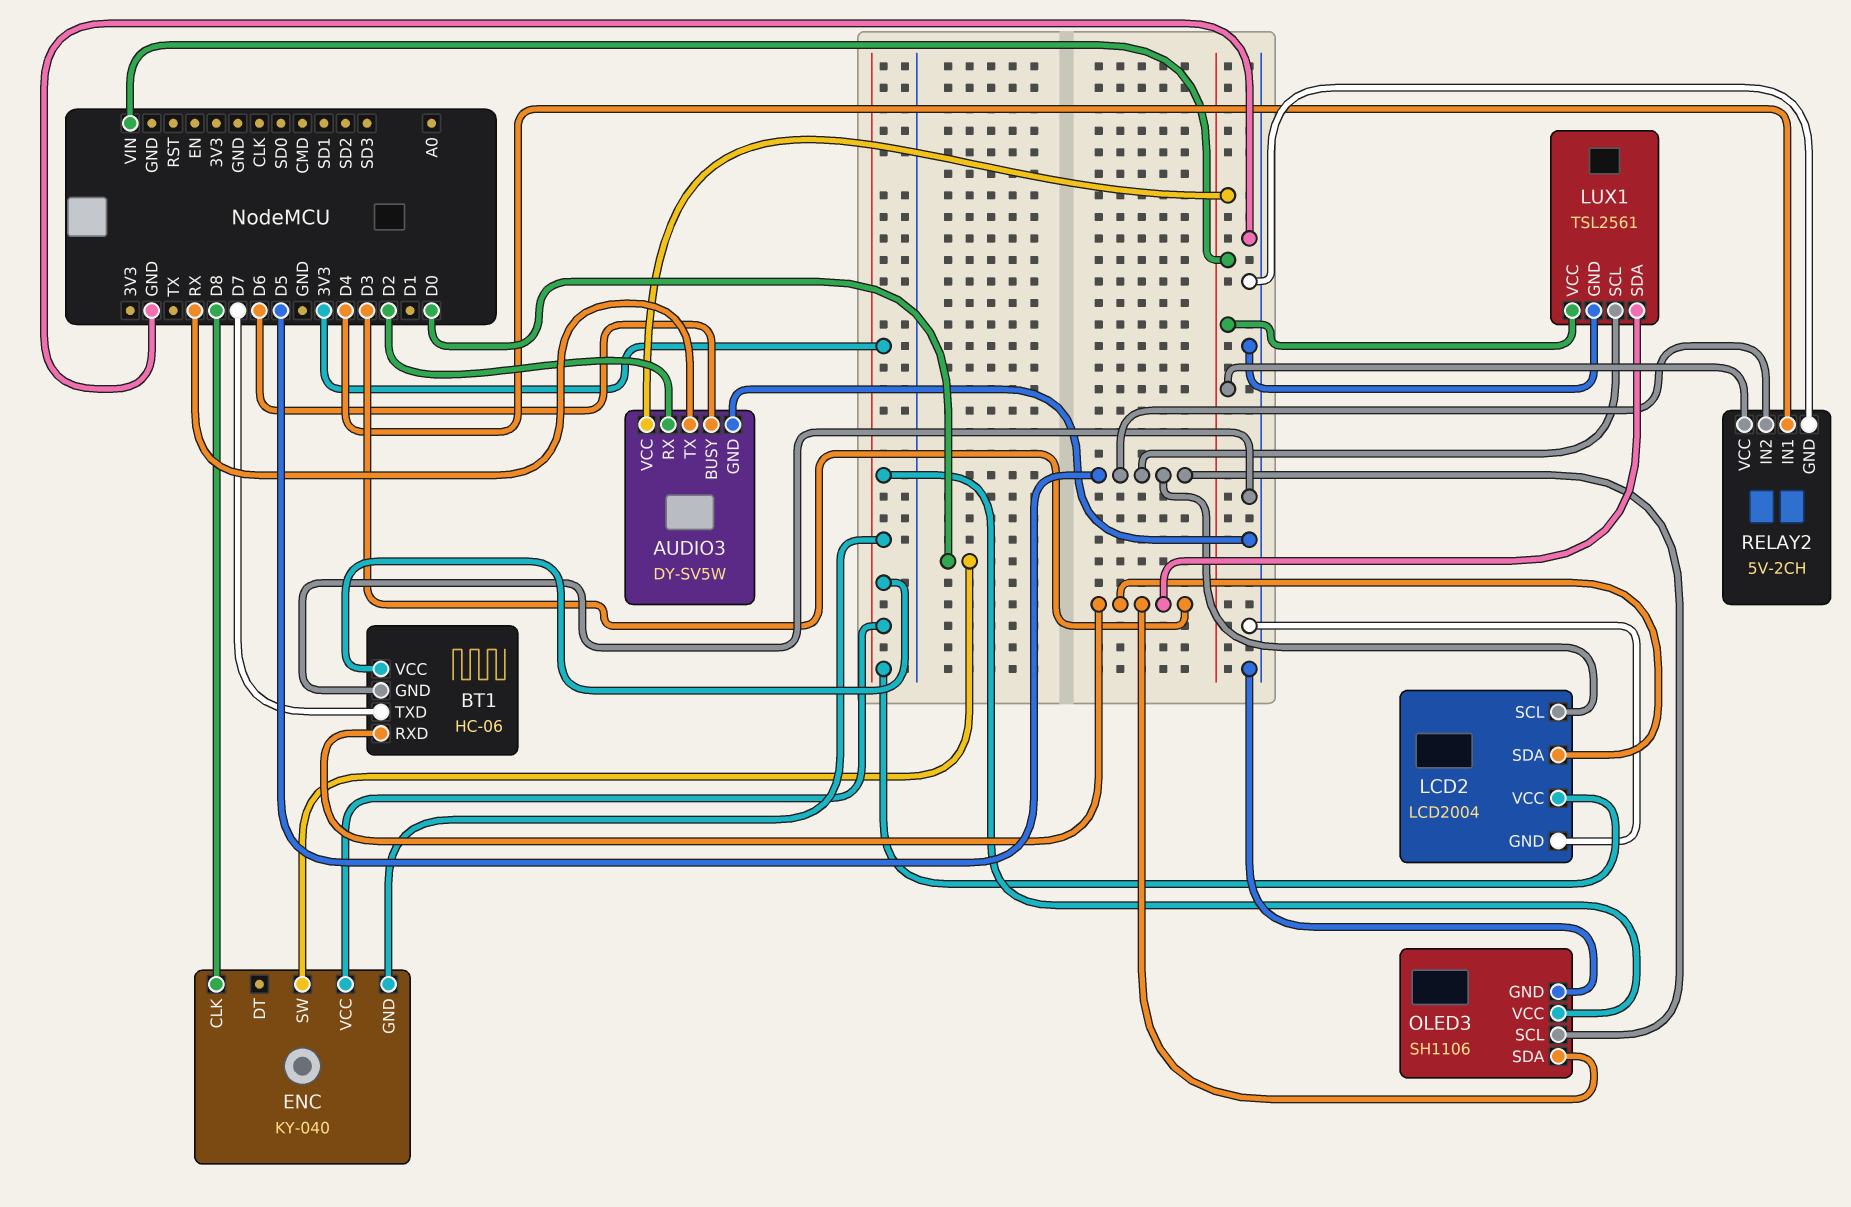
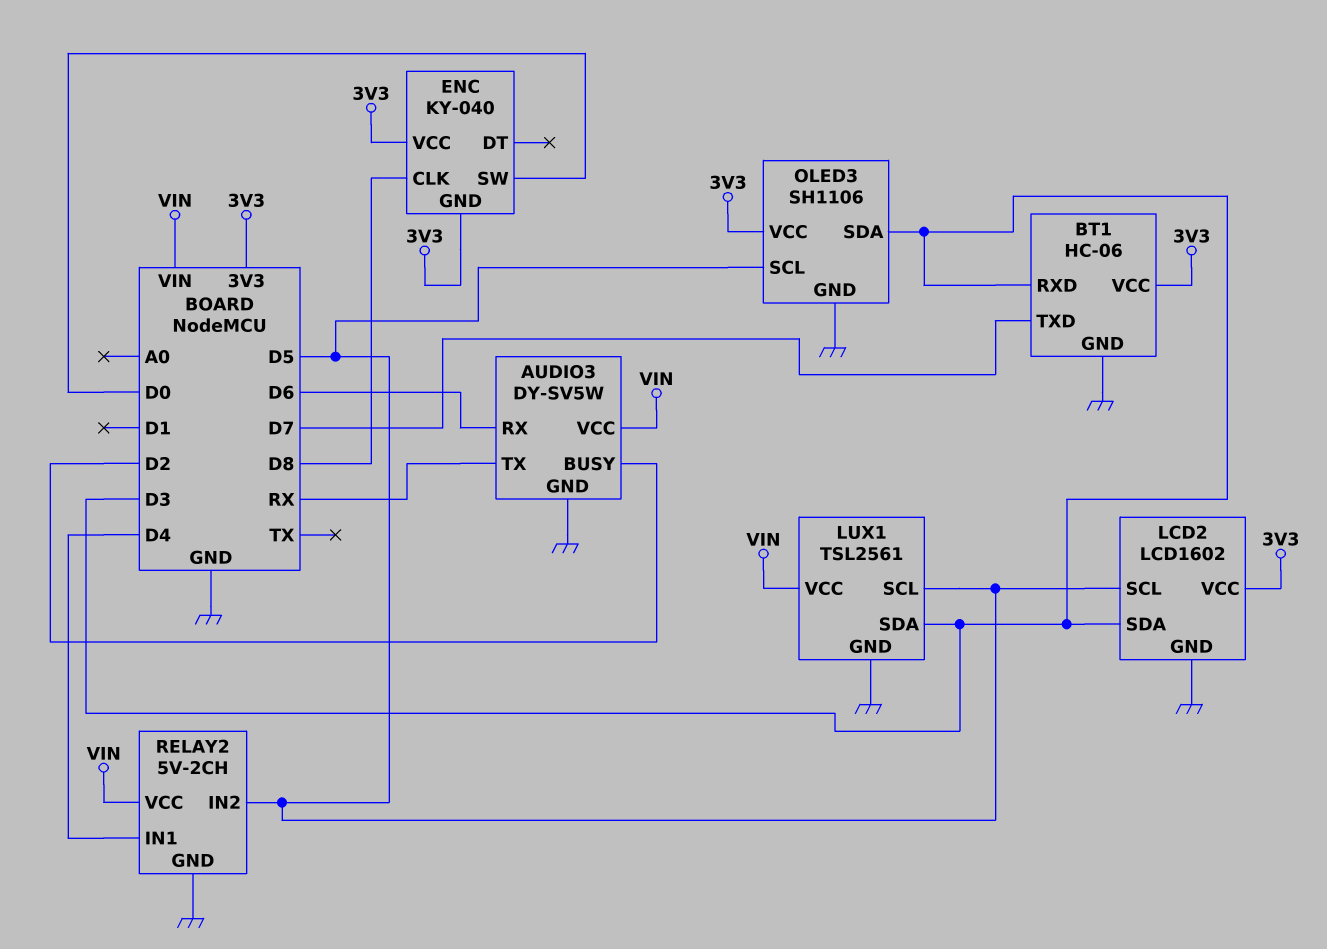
AUDIO3 pin BUSY: D6 -> D2
AUDIO3 pin RX: D2 -> D6
LCD2: LCD2004 -> LCD1602

